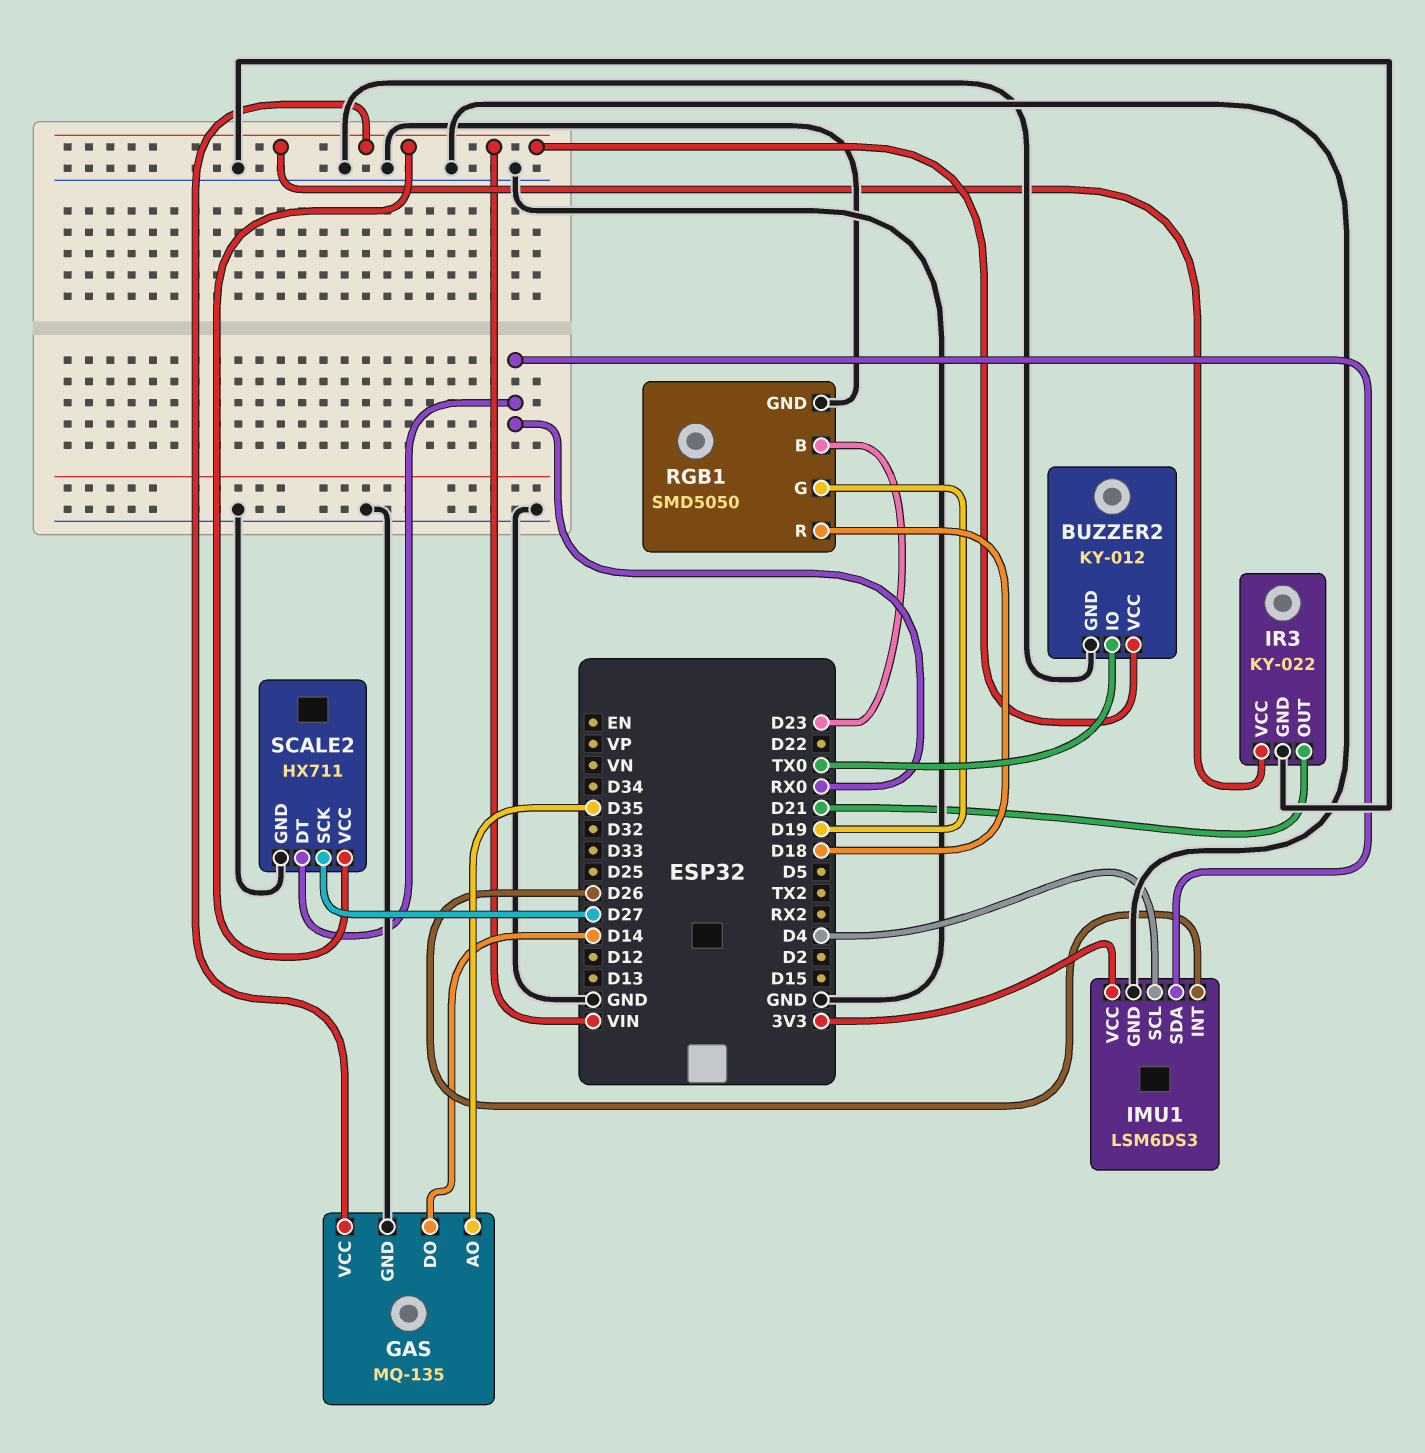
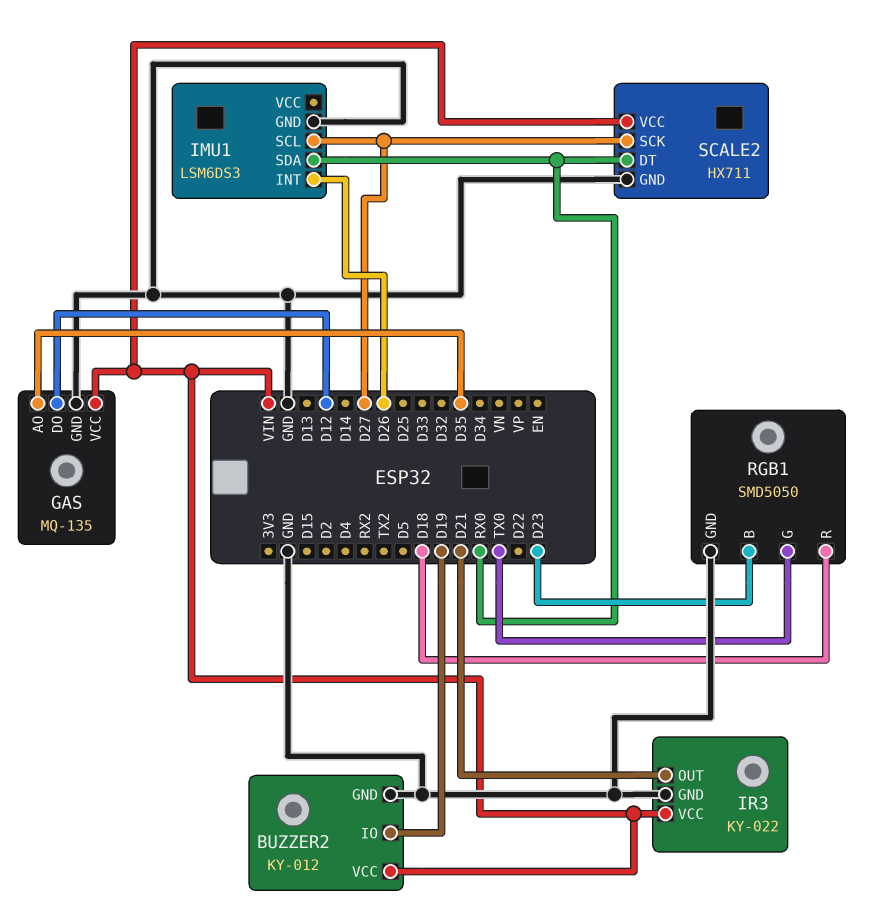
BUZZER2 pin IO: TX0 -> D19
GAS pin DO: D14 -> D12
IMU1 pin SCL: D4 -> D27
IMU1 pin VCC: 3V3 -> none
RGB1 pin G: D19 -> TX0

